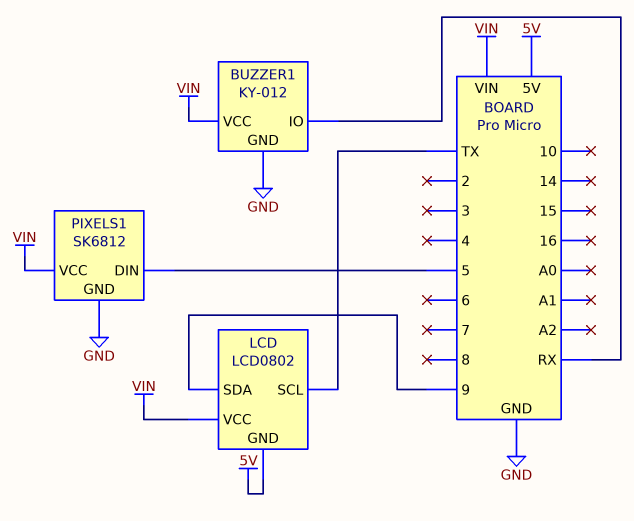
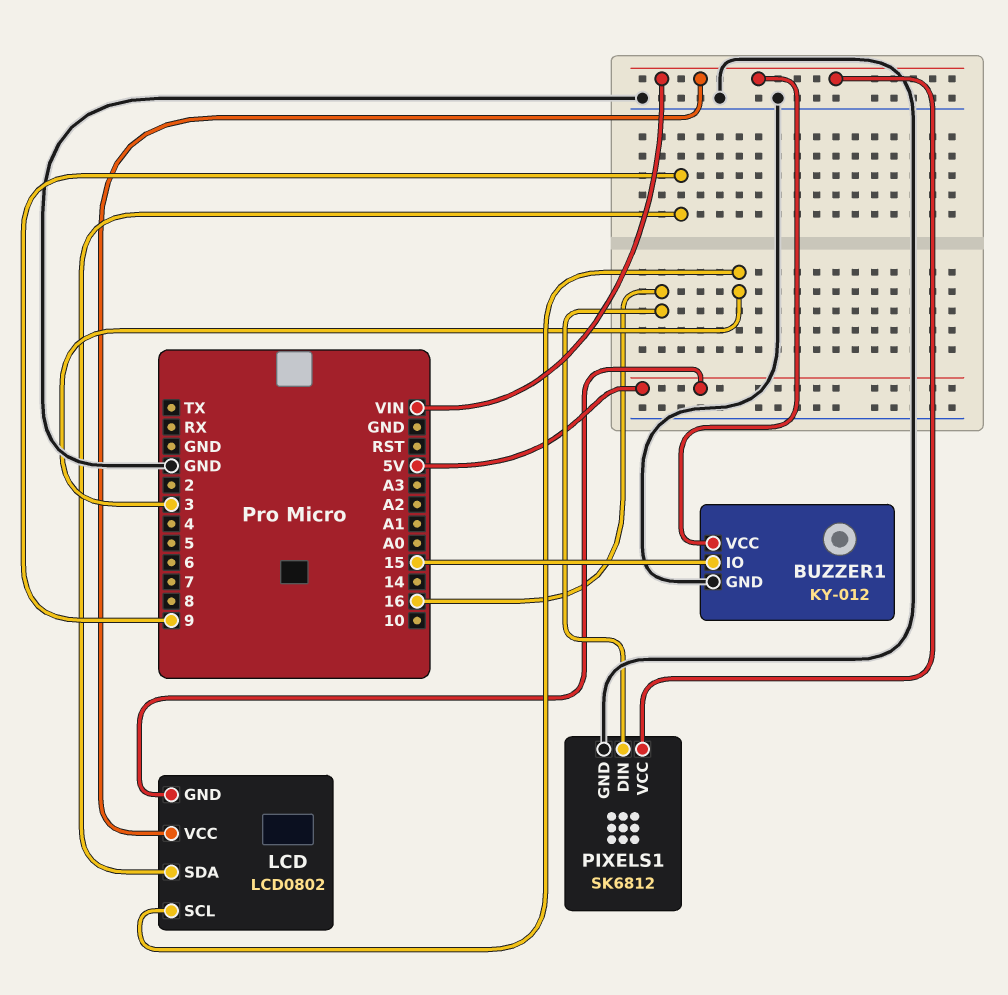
BUZZER1 pin IO: RX -> 15
LCD pin SCL: TX -> 3
PIXELS1 pin DIN: 5 -> 16

